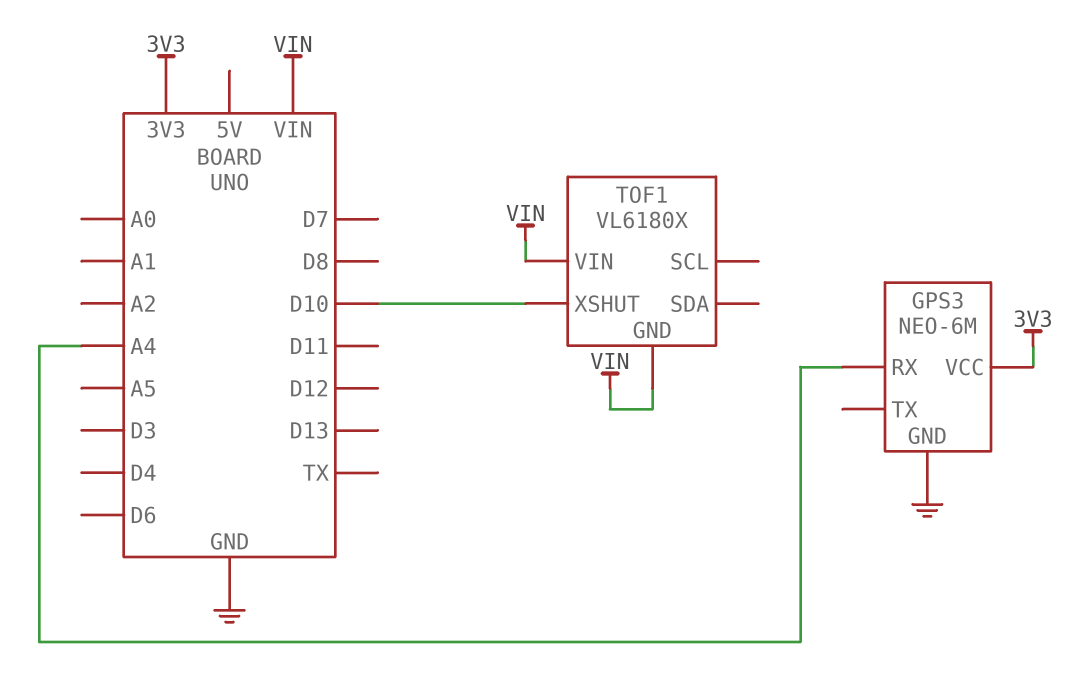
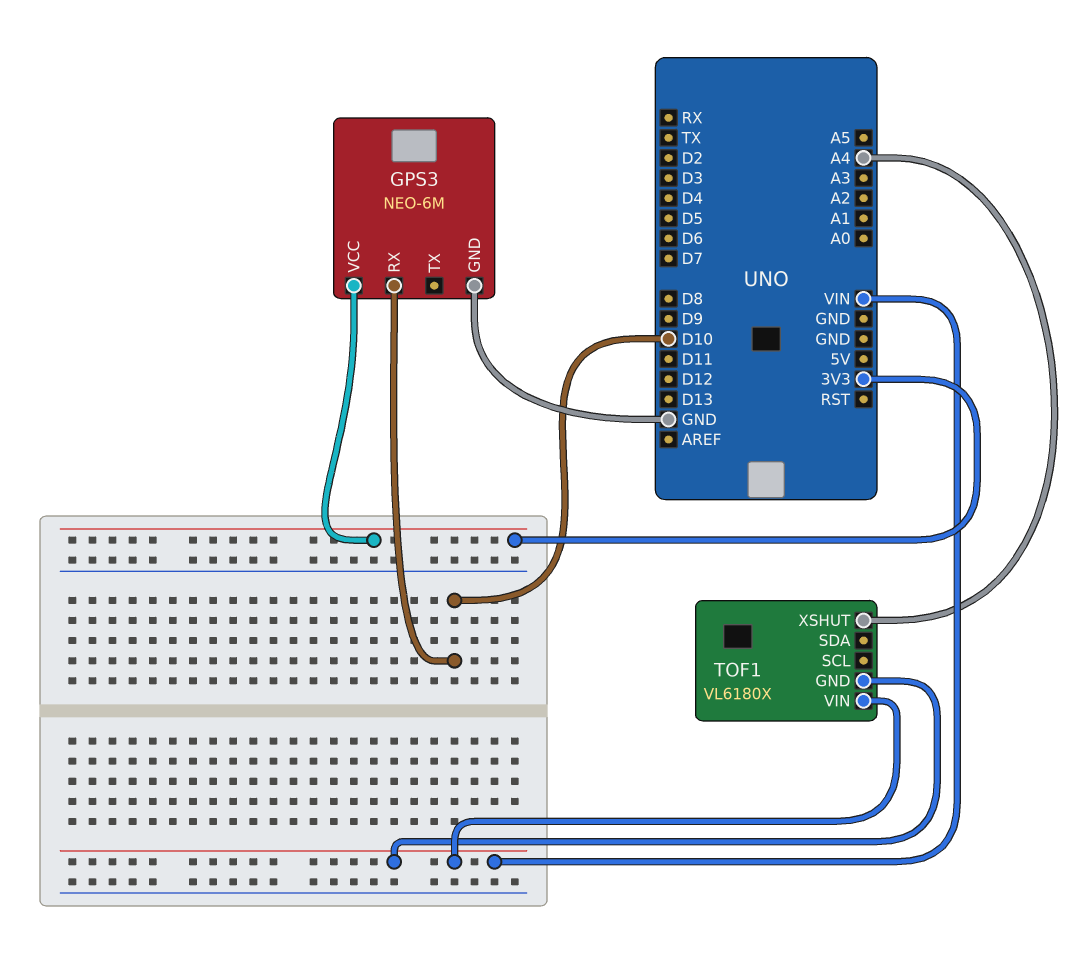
GPS3 pin RX: A4 -> D10
TOF1 pin XSHUT: D10 -> A4

